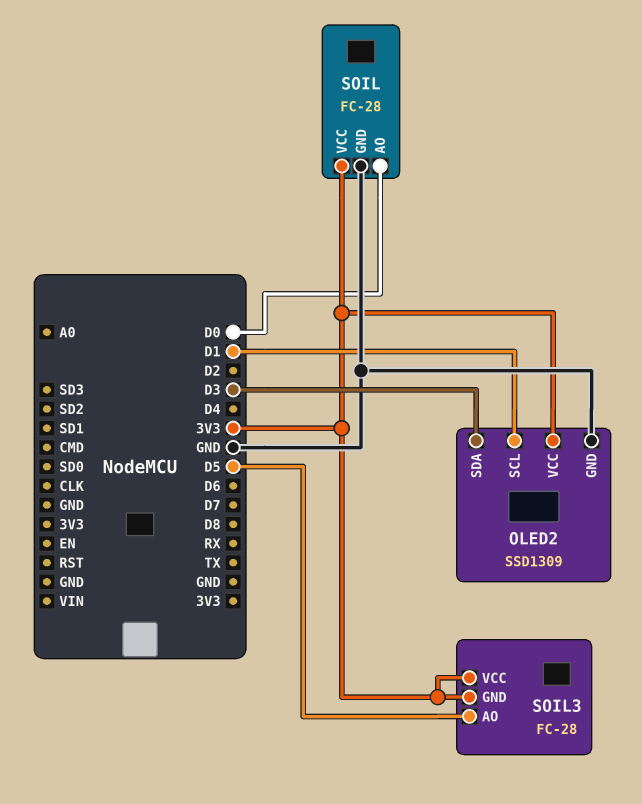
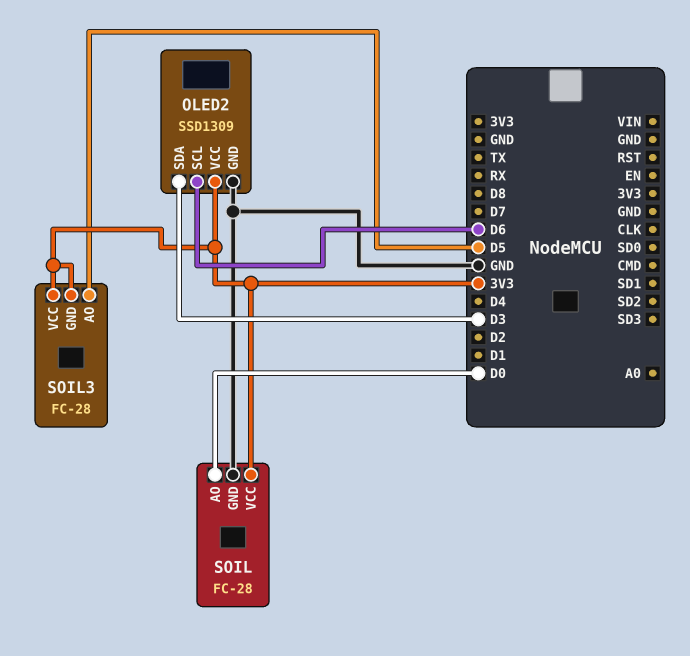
OLED2 pin SCL: D1 -> D6

